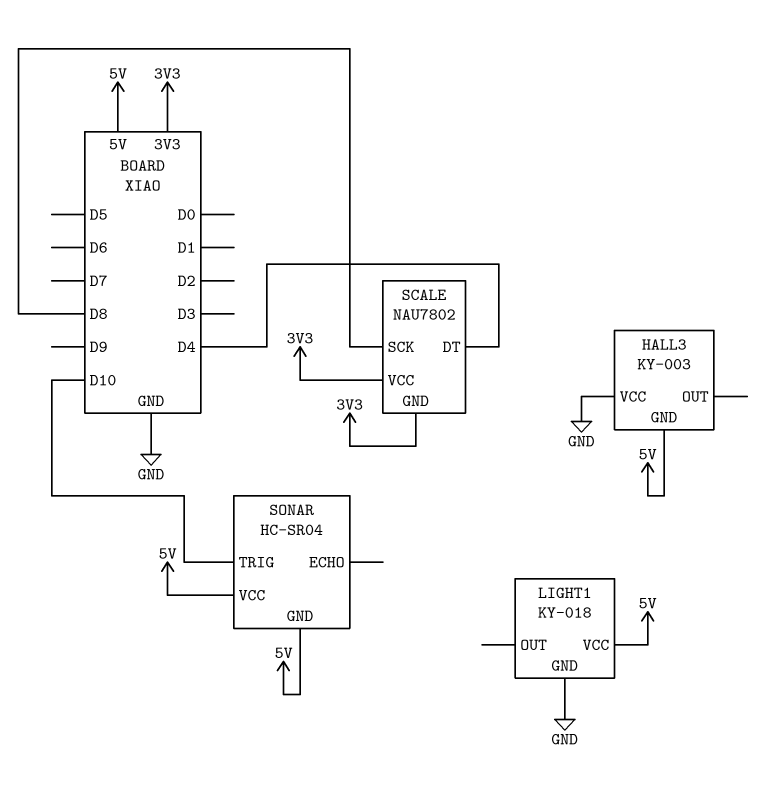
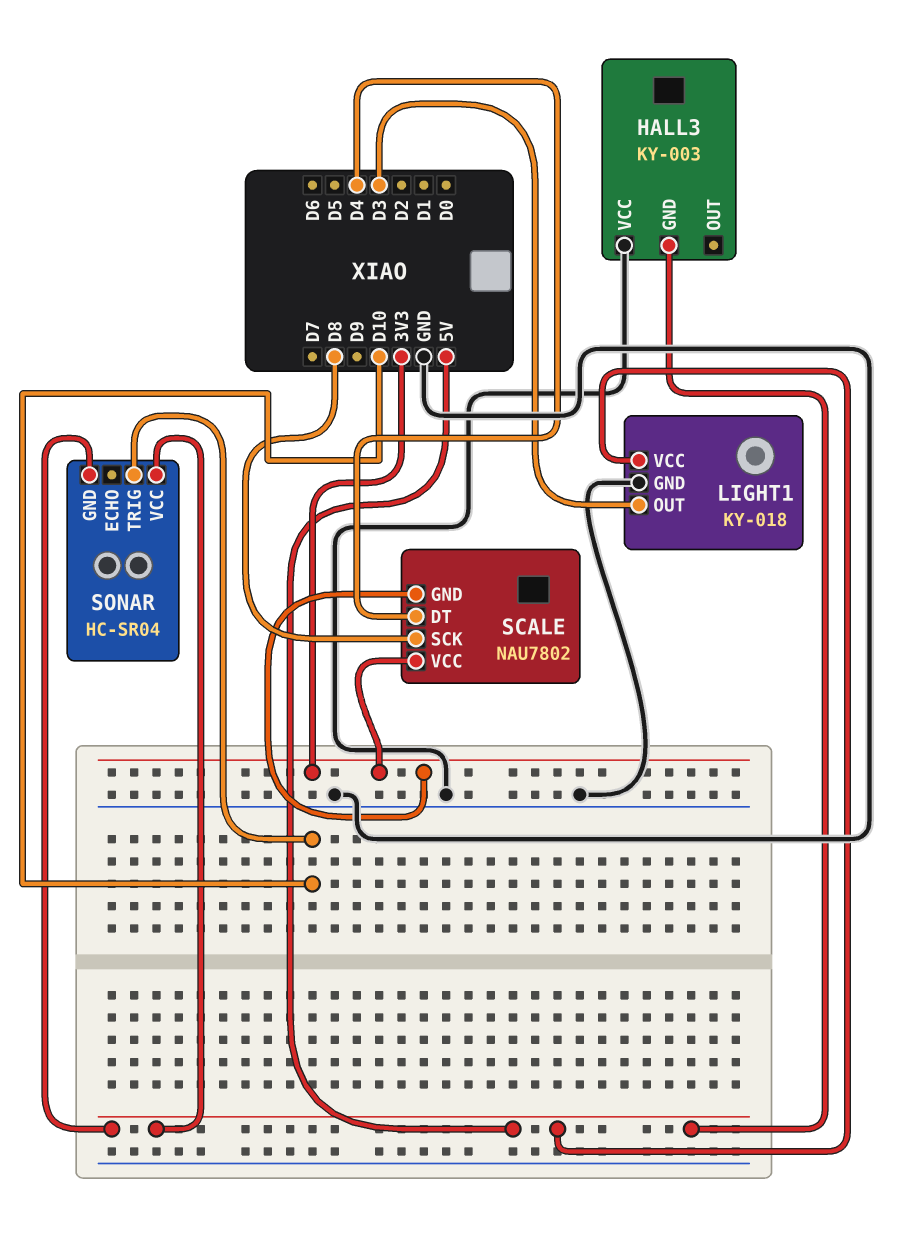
LIGHT1 pin OUT: none -> D3

